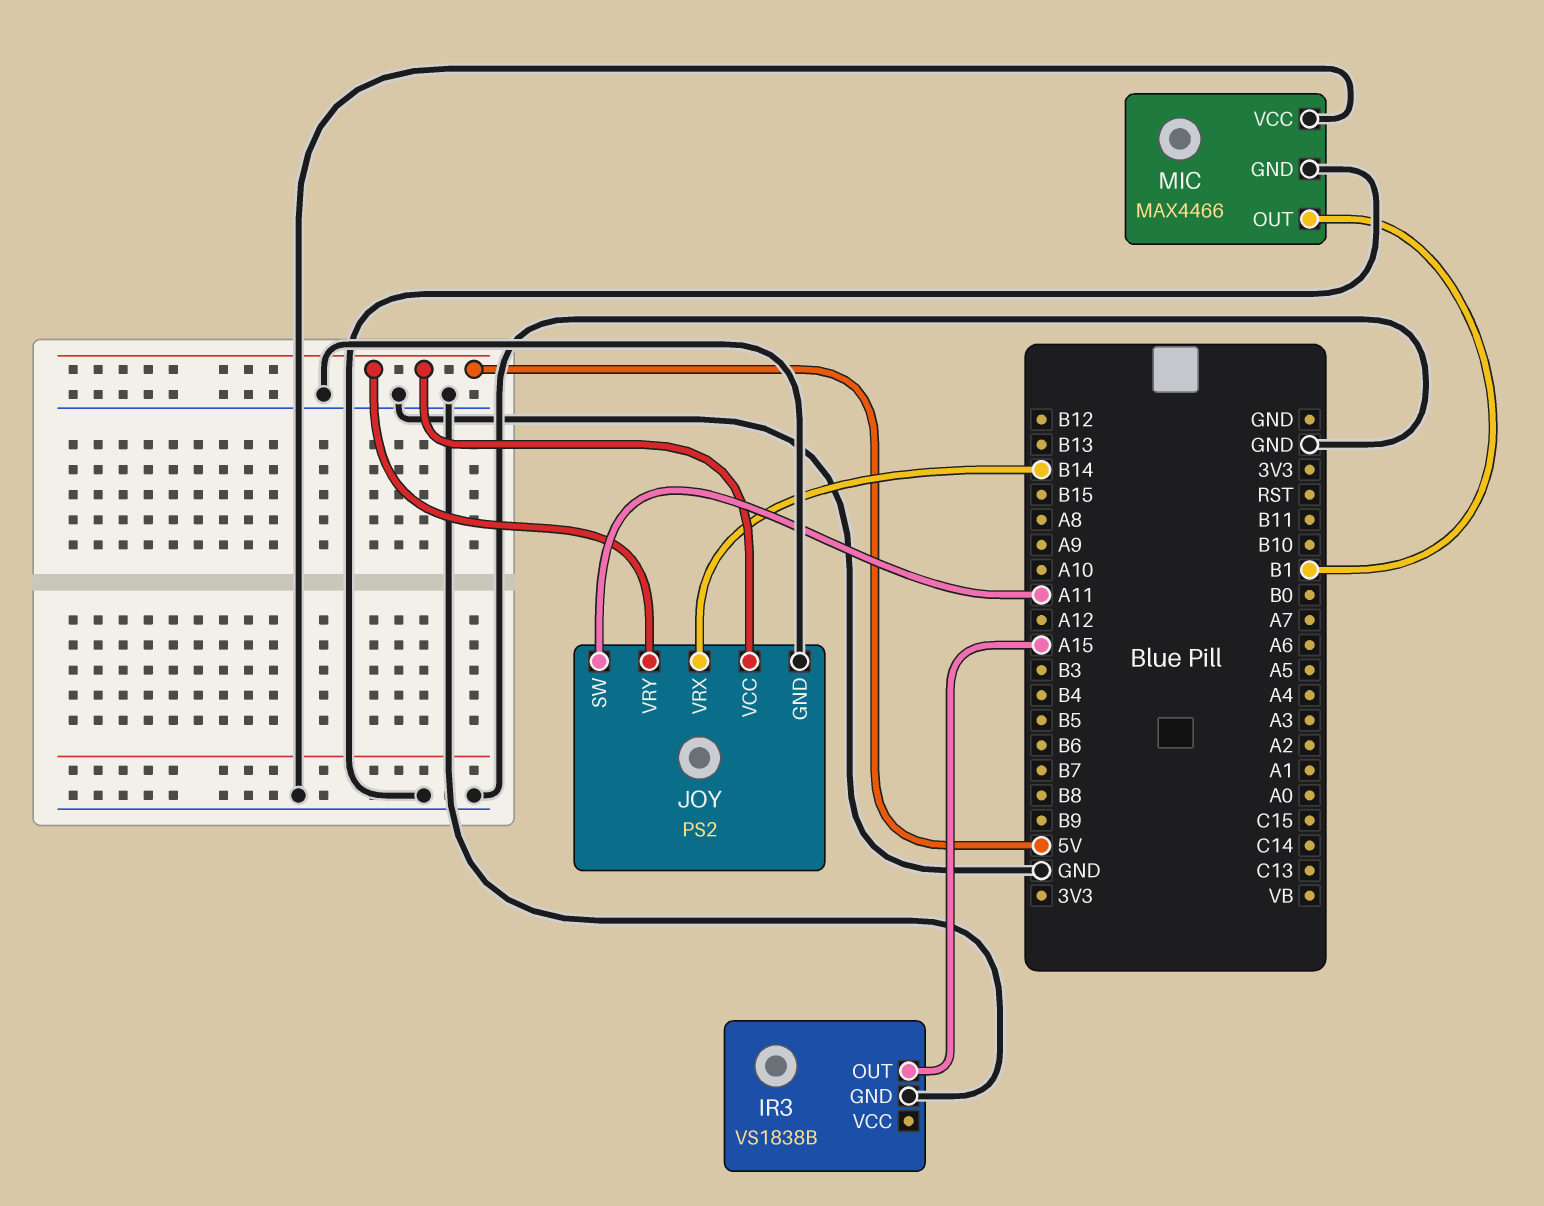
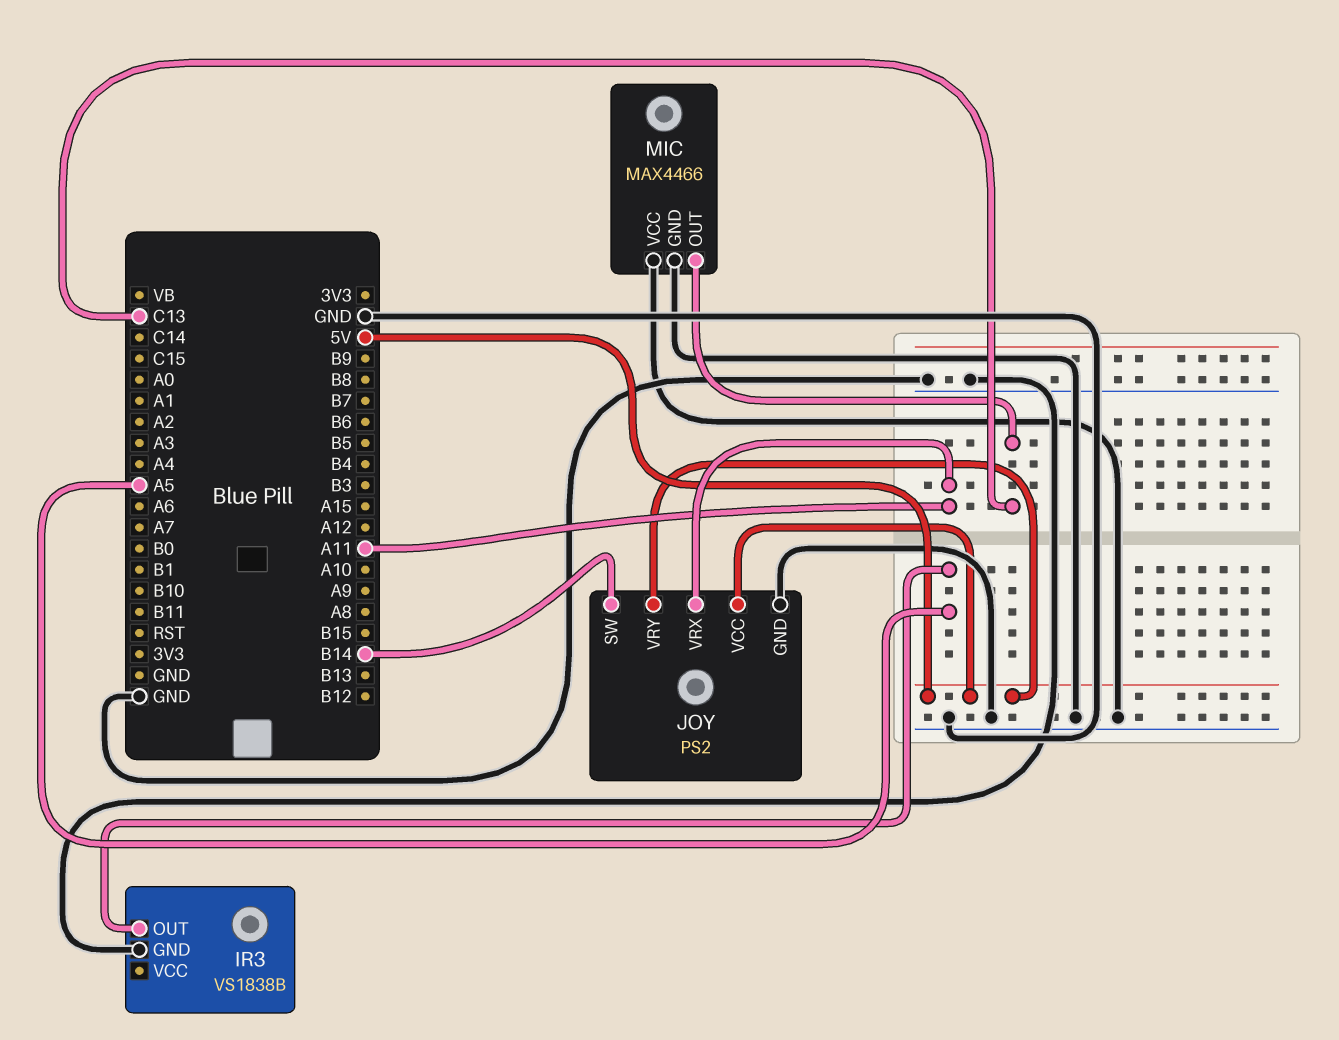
IR3 pin OUT: A15 -> A5
JOY pin SW: A11 -> B14
JOY pin VRX: B14 -> A11
MIC pin OUT: B1 -> C13

